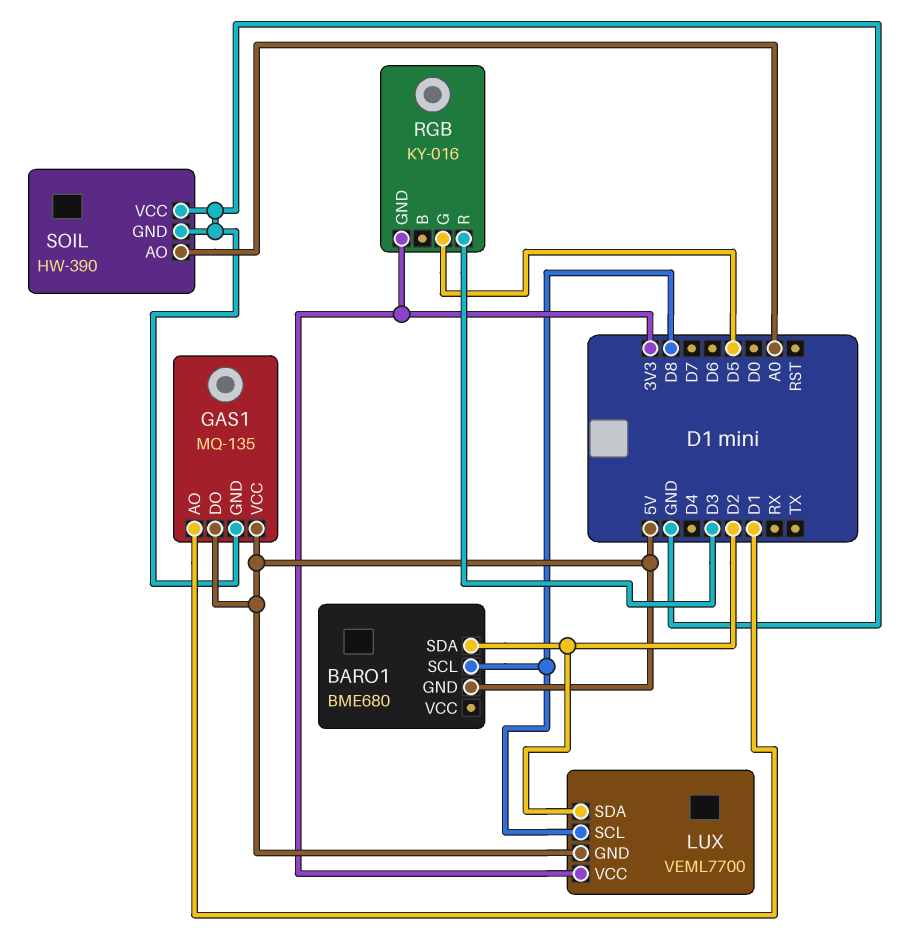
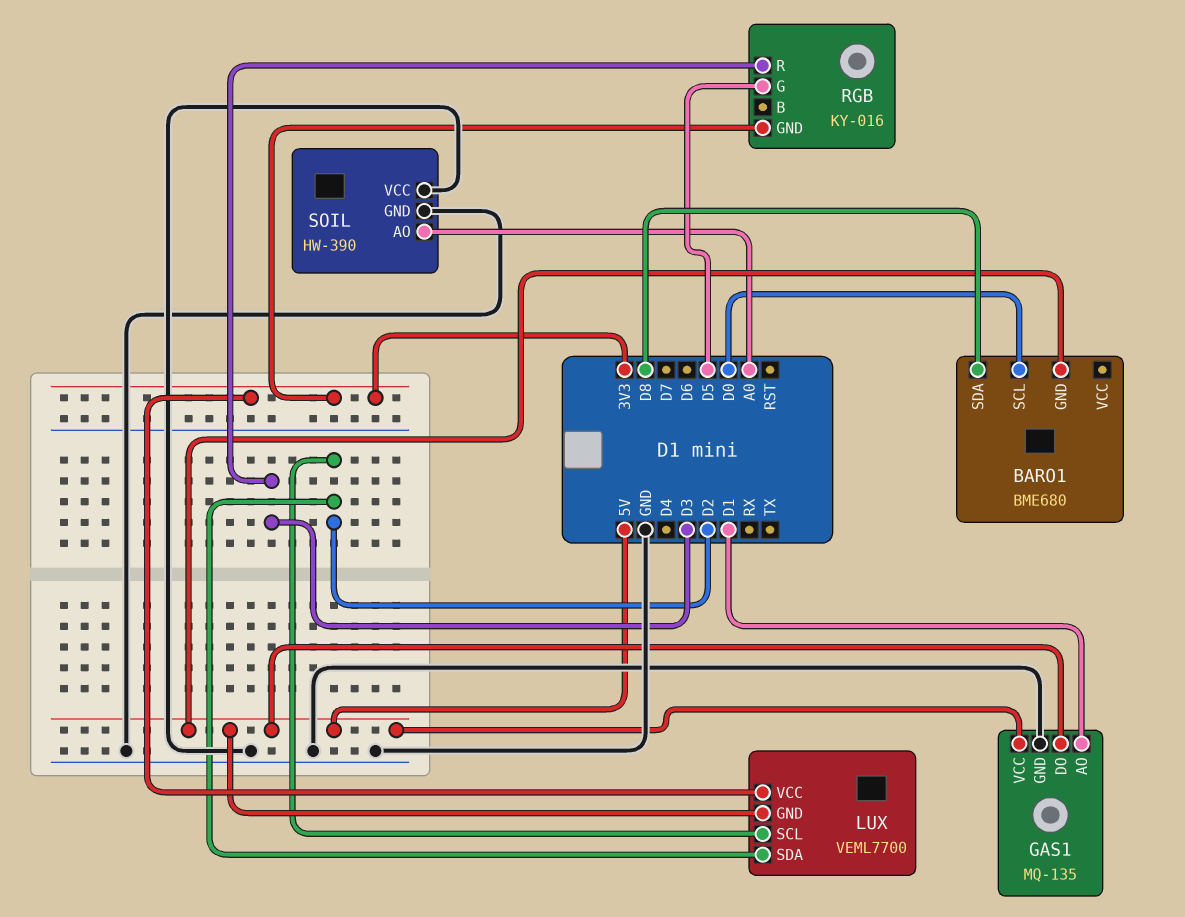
BARO1 pin SCL: D8 -> D0
BARO1 pin SDA: D2 -> D8
LUX pin SCL: D8 -> D2

